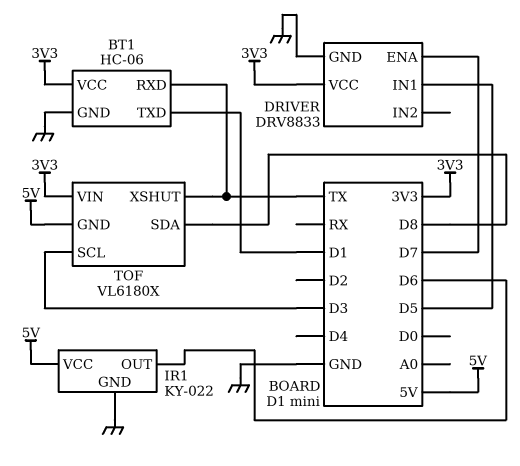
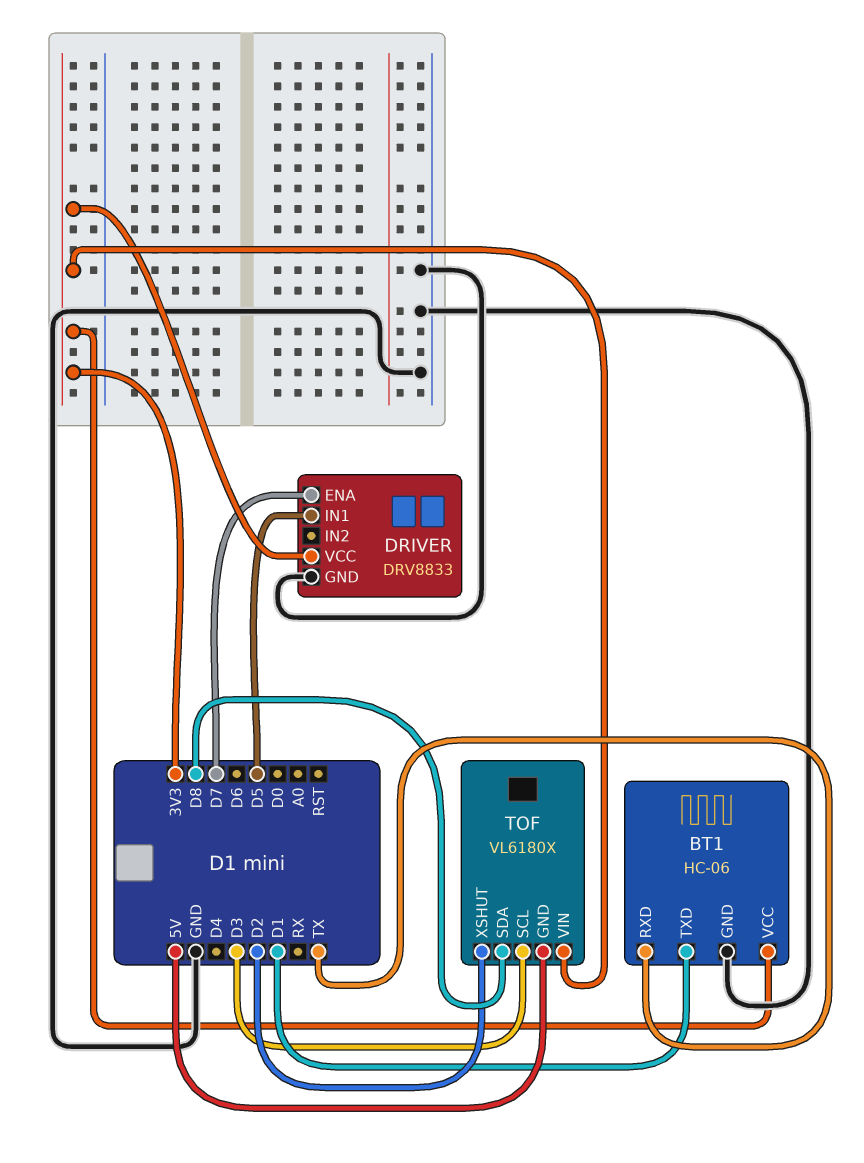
IR1: KY-022 -> none
IR1 pin GND: GND -> none
IR1 pin OUT: D6 -> none
IR1 pin VCC: 5V -> none
TOF pin XSHUT: TX -> D2

